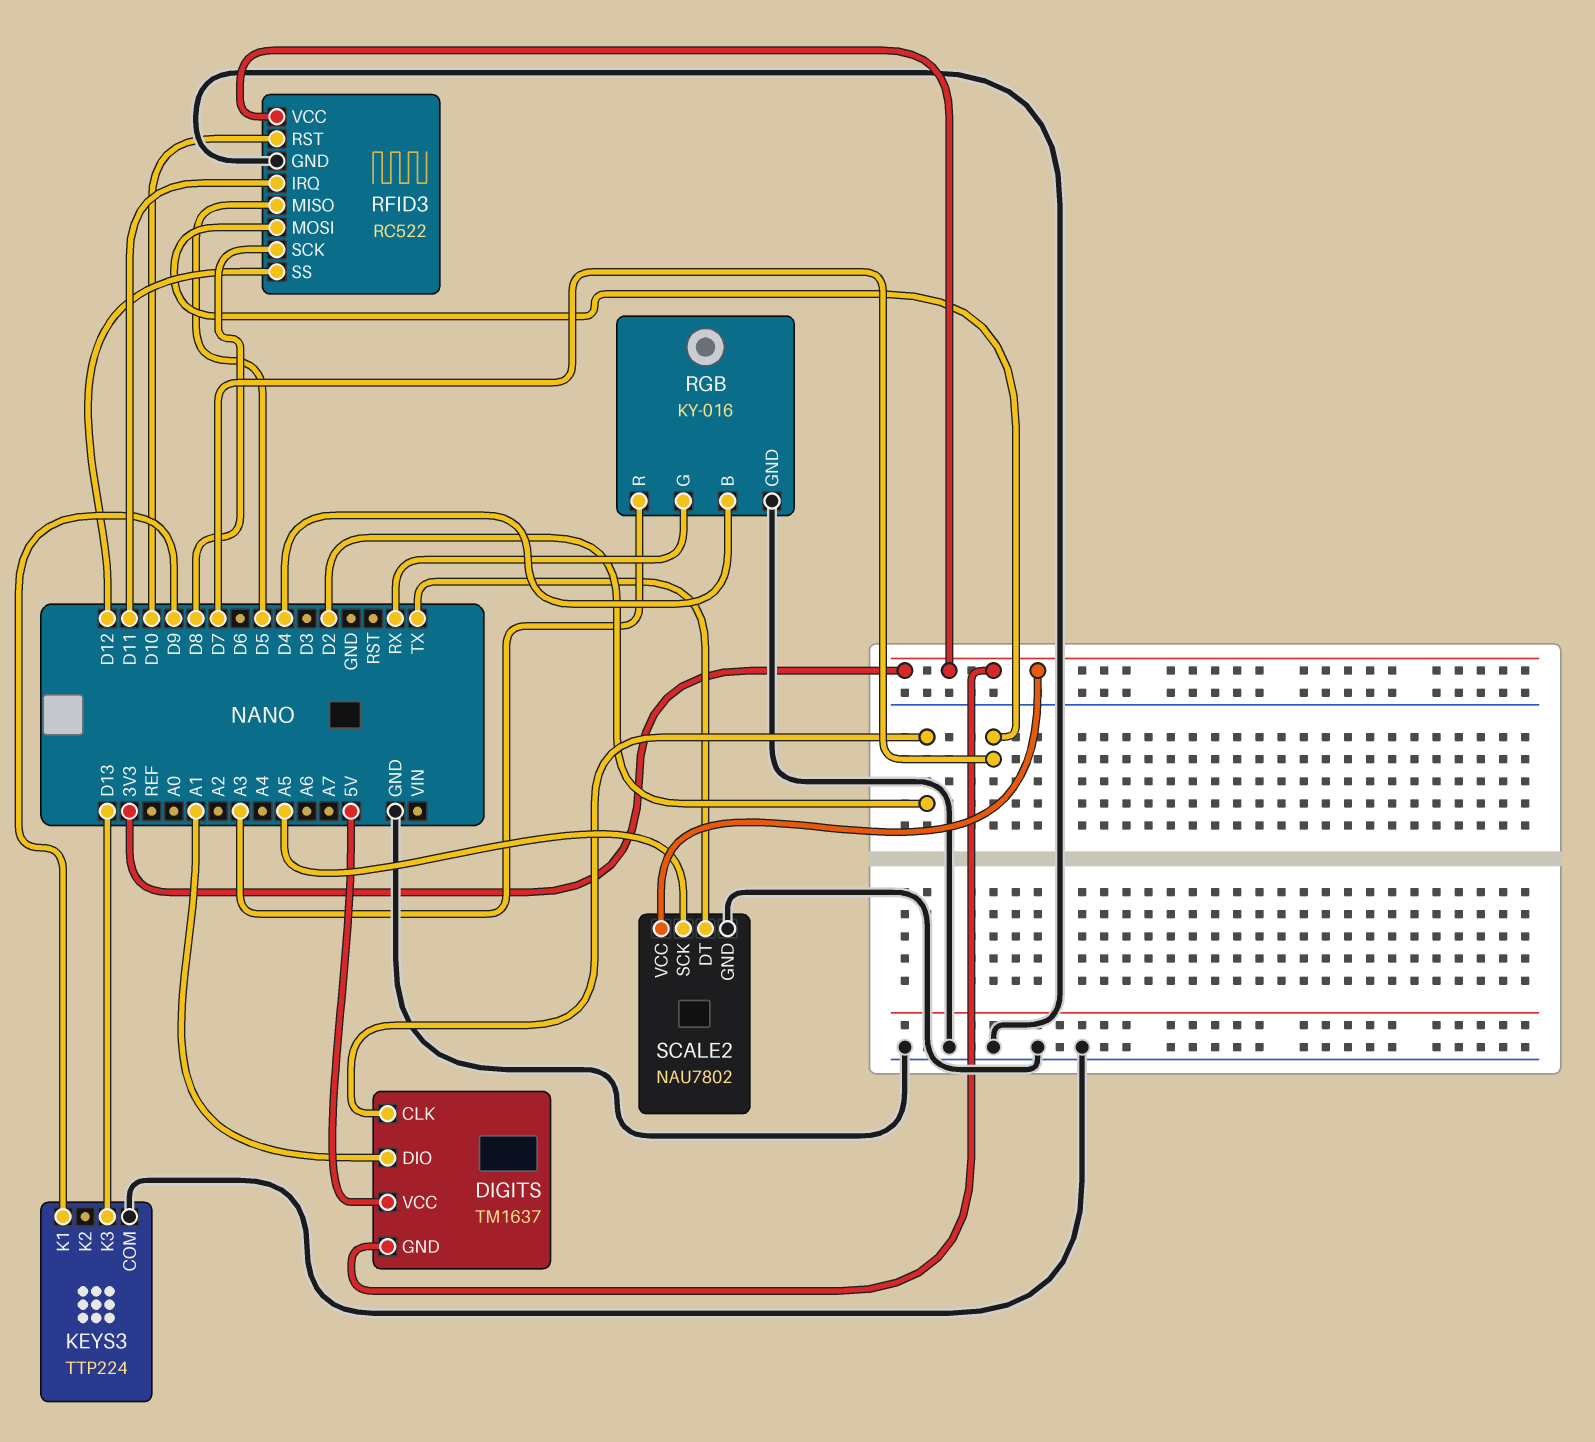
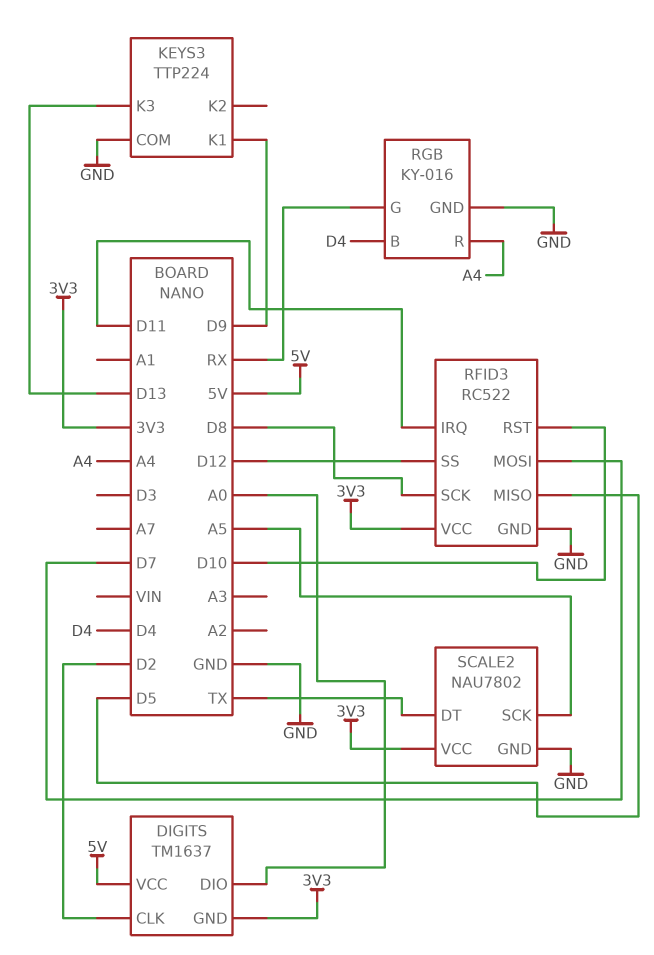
DIGITS pin DIO: A1 -> A0
RGB pin R: A3 -> A4

